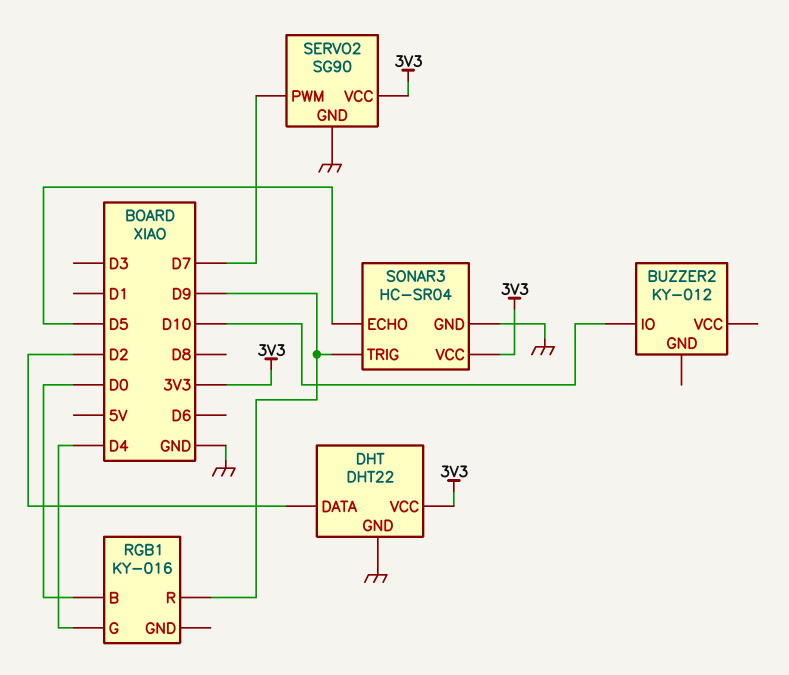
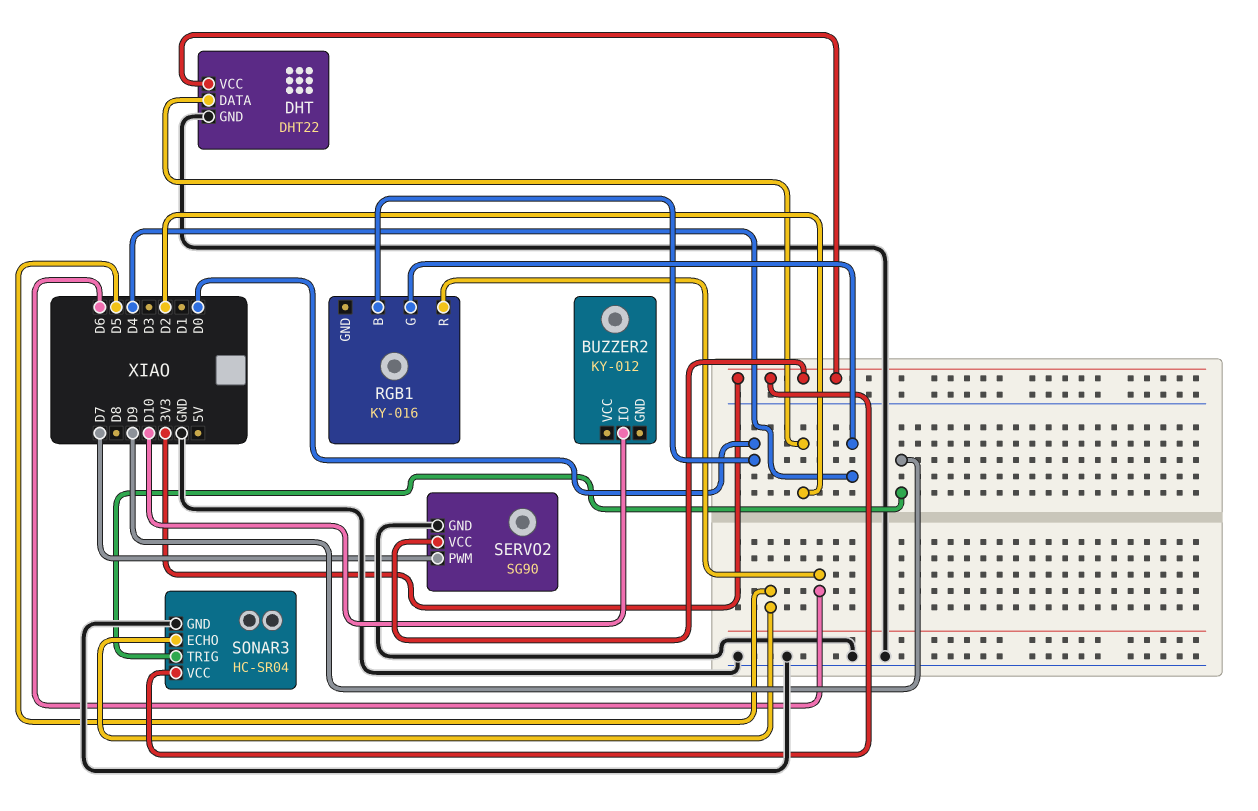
RGB1 pin R: D9 -> D6

